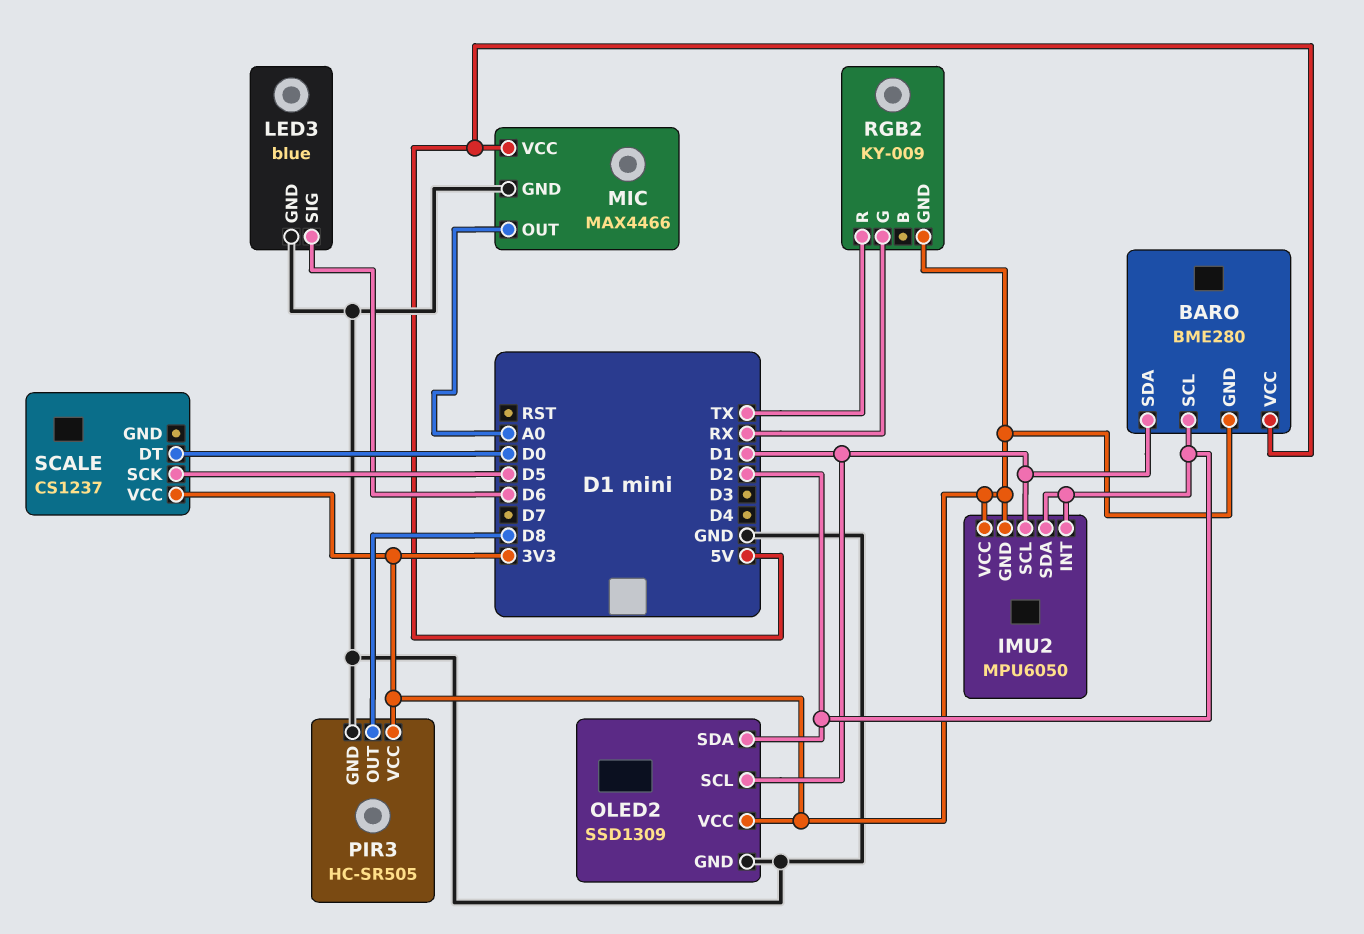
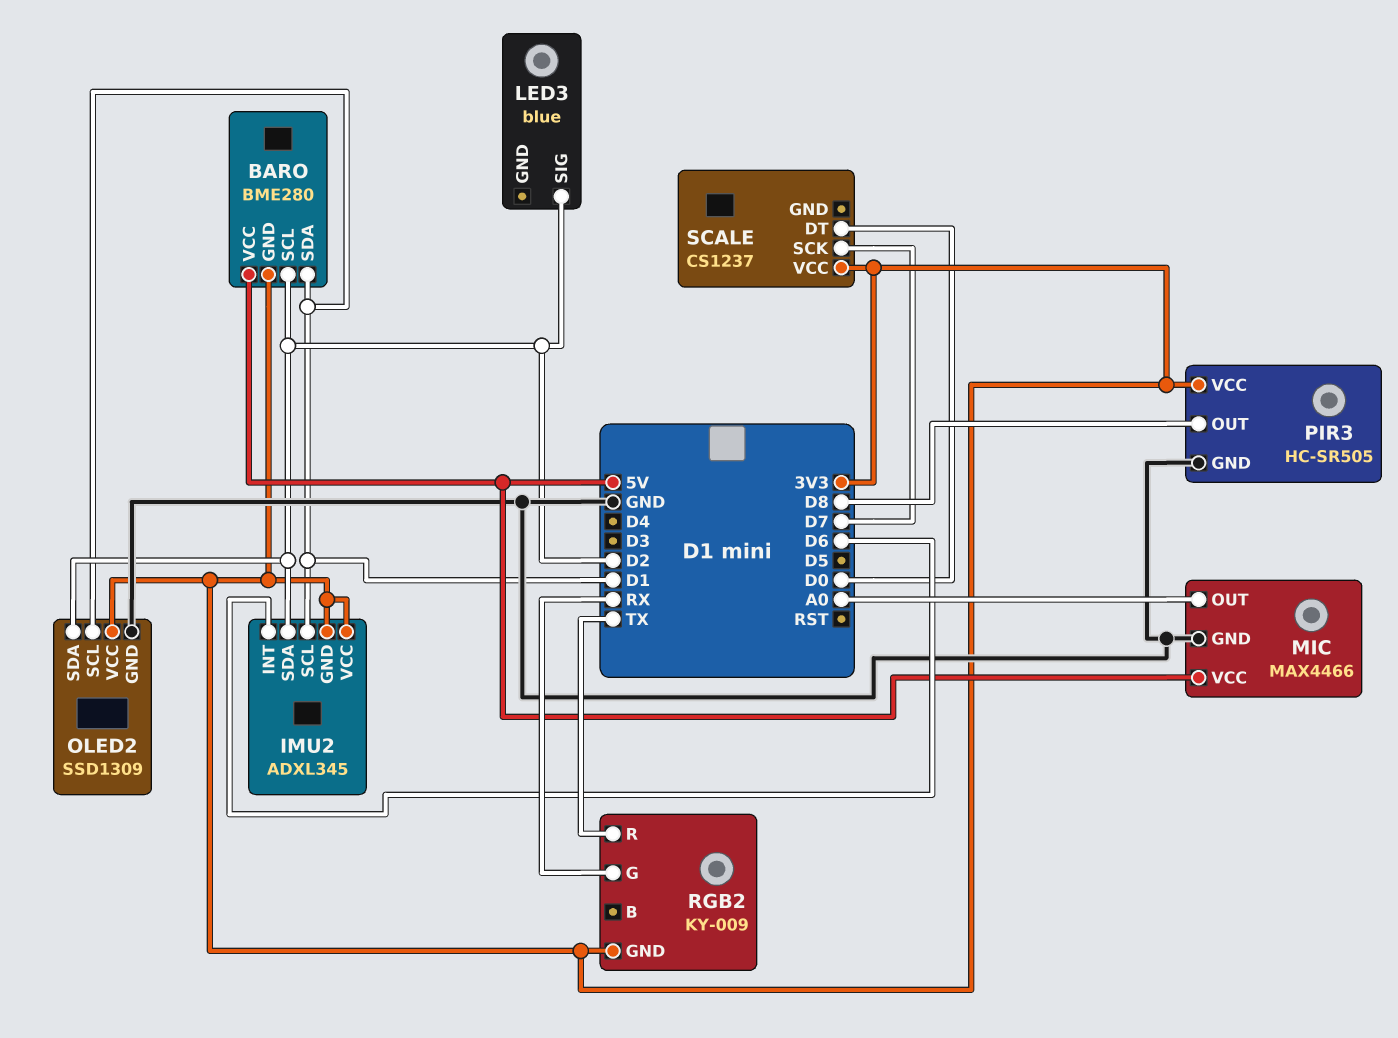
IMU2: MPU6050 -> ADXL345
IMU2 pin INT: D2 -> D6
LED3 pin GND: GND -> none
LED3 pin SIG: D6 -> D2
SCALE pin SCK: D5 -> D7

